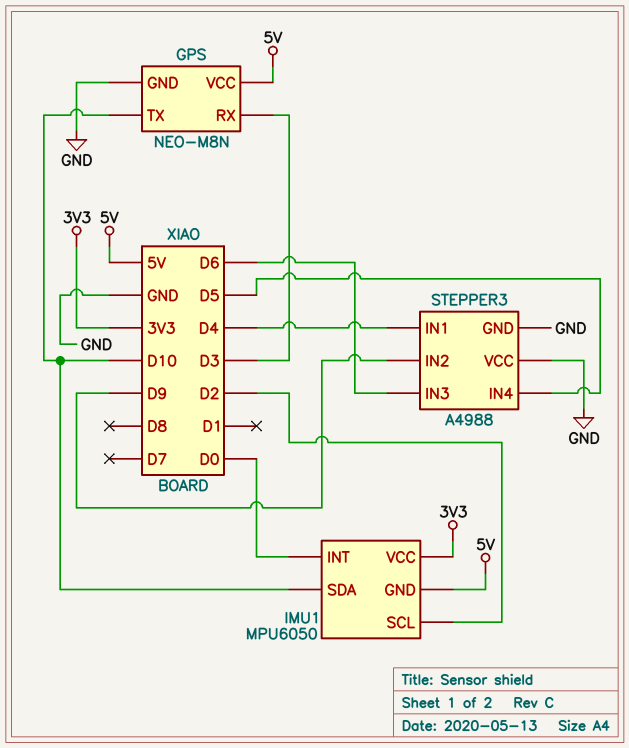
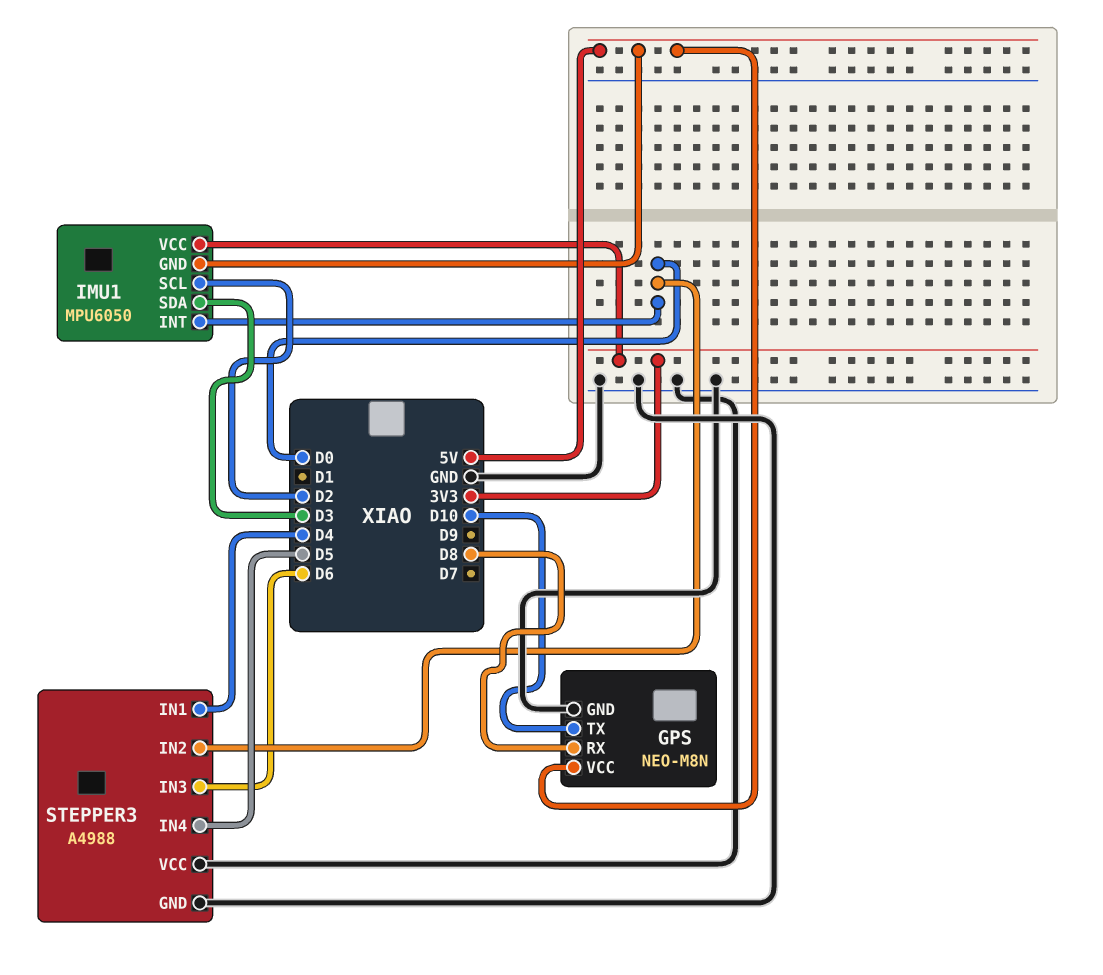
GPS pin RX: D3 -> D8
IMU1 pin SDA: D10 -> D3
STEPPER3 pin IN2: D9 -> D0

